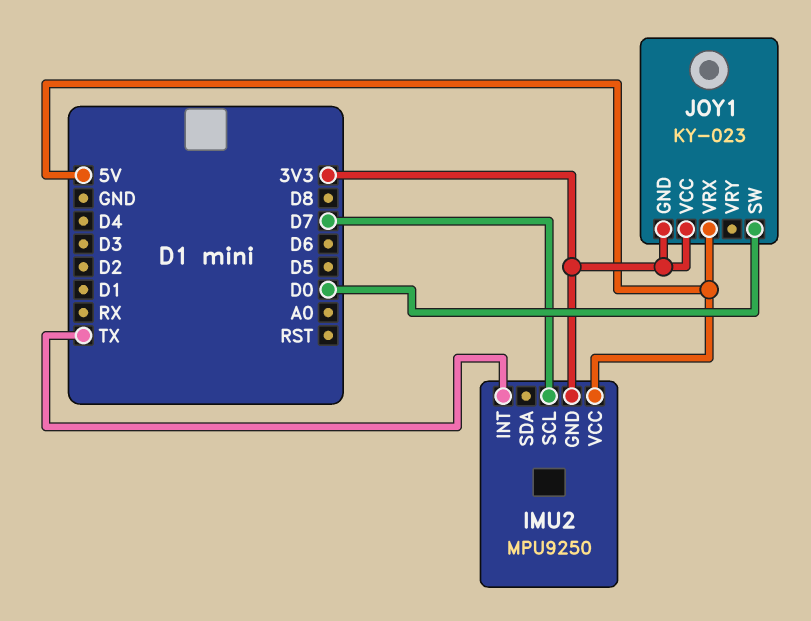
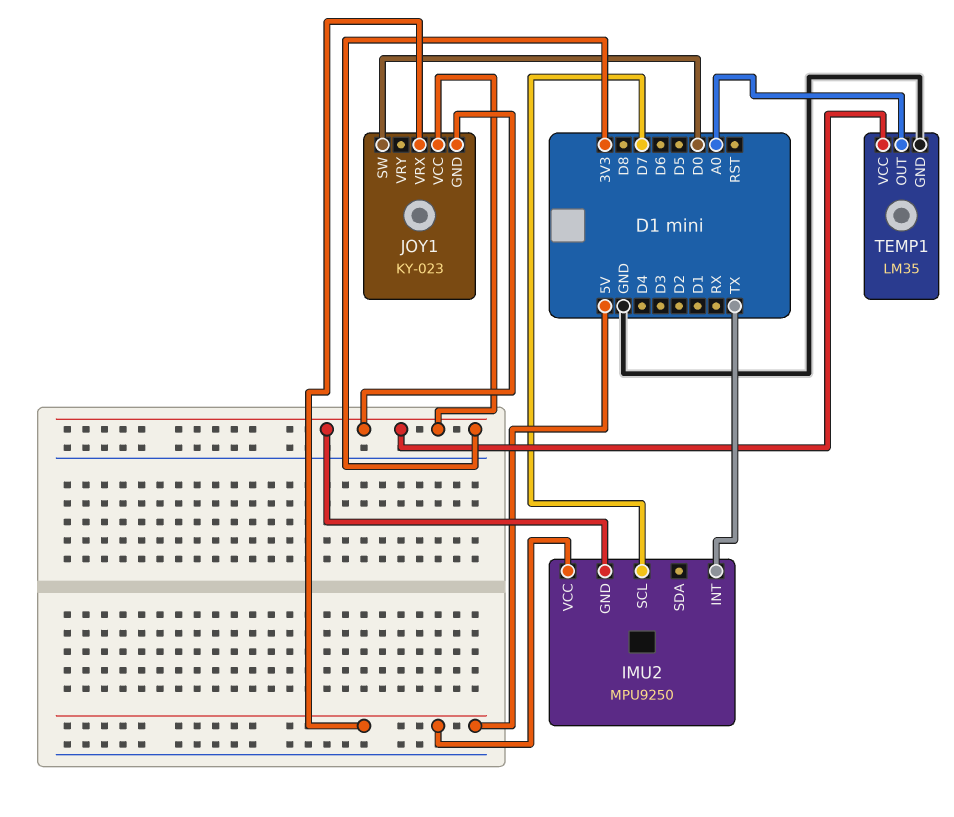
TEMP1: none -> LM35
TEMP1 pin GND: none -> GND
TEMP1 pin OUT: none -> A0
TEMP1 pin VCC: none -> 3V3

